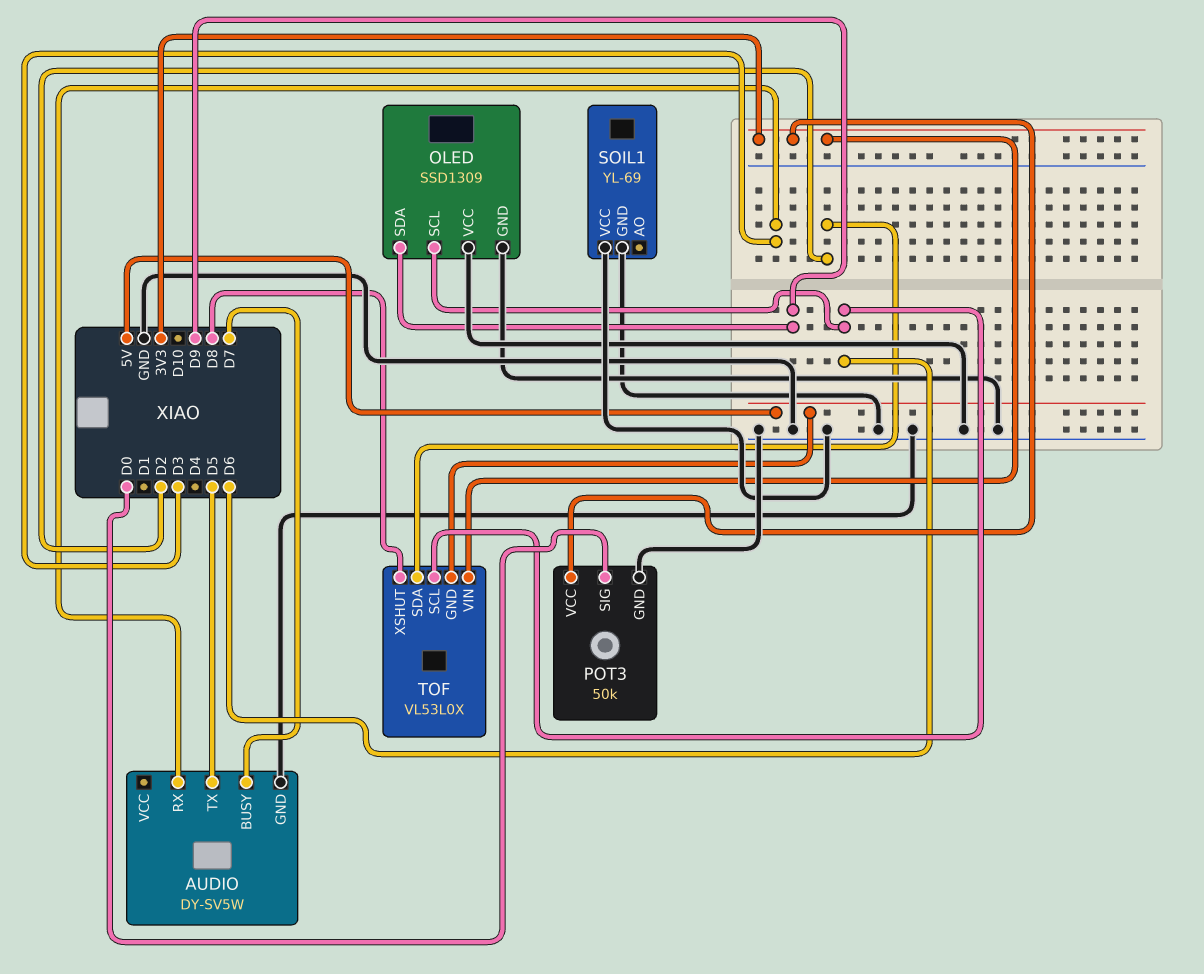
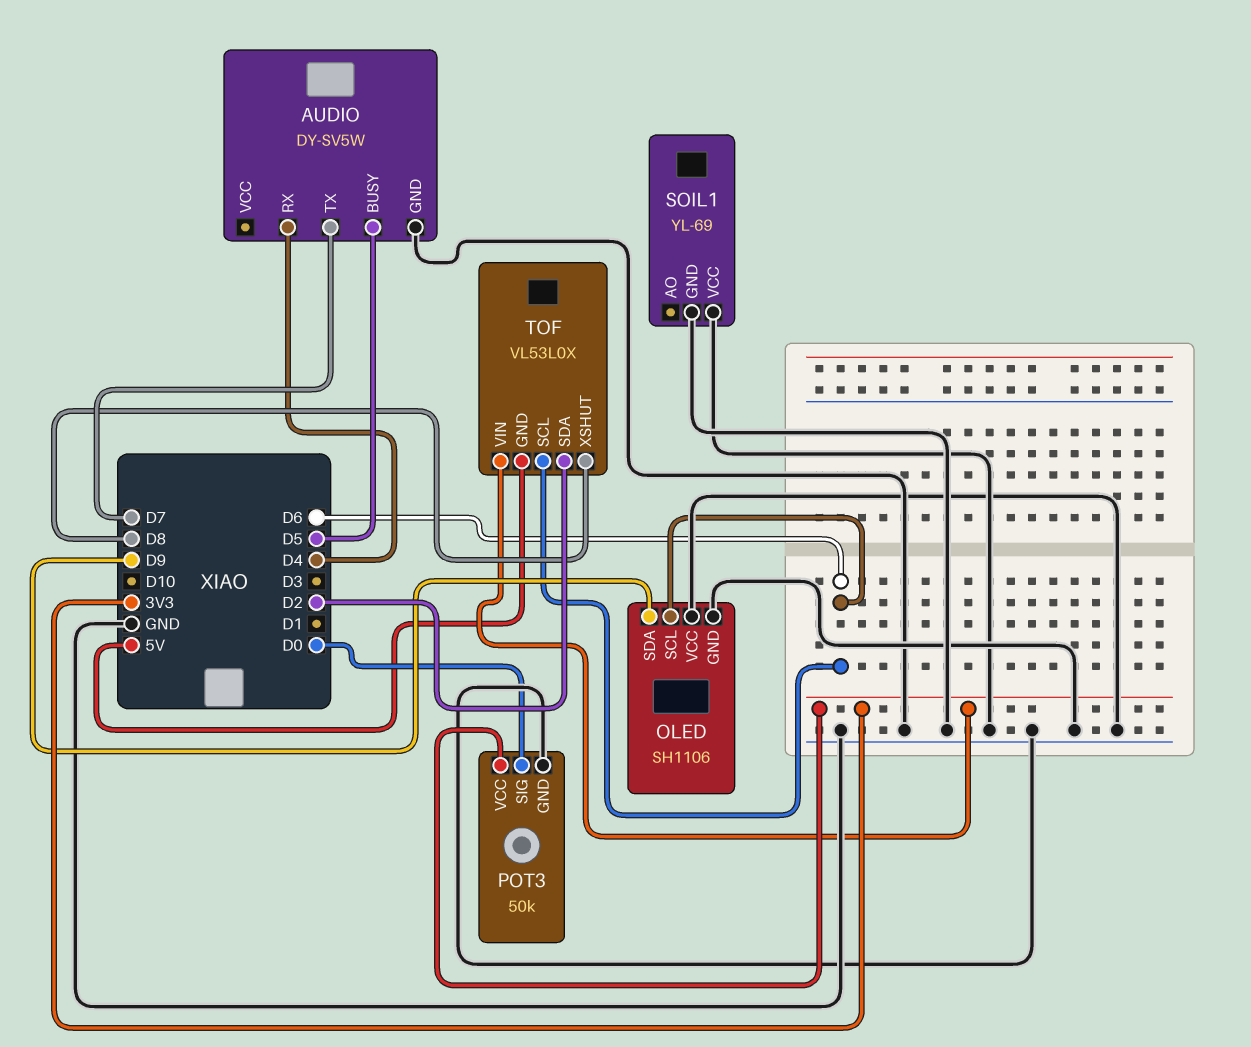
AUDIO pin BUSY: D7 -> D5
AUDIO pin RX: D3 -> D4
AUDIO pin TX: D5 -> D7
OLED: SSD1309 -> SH1106

